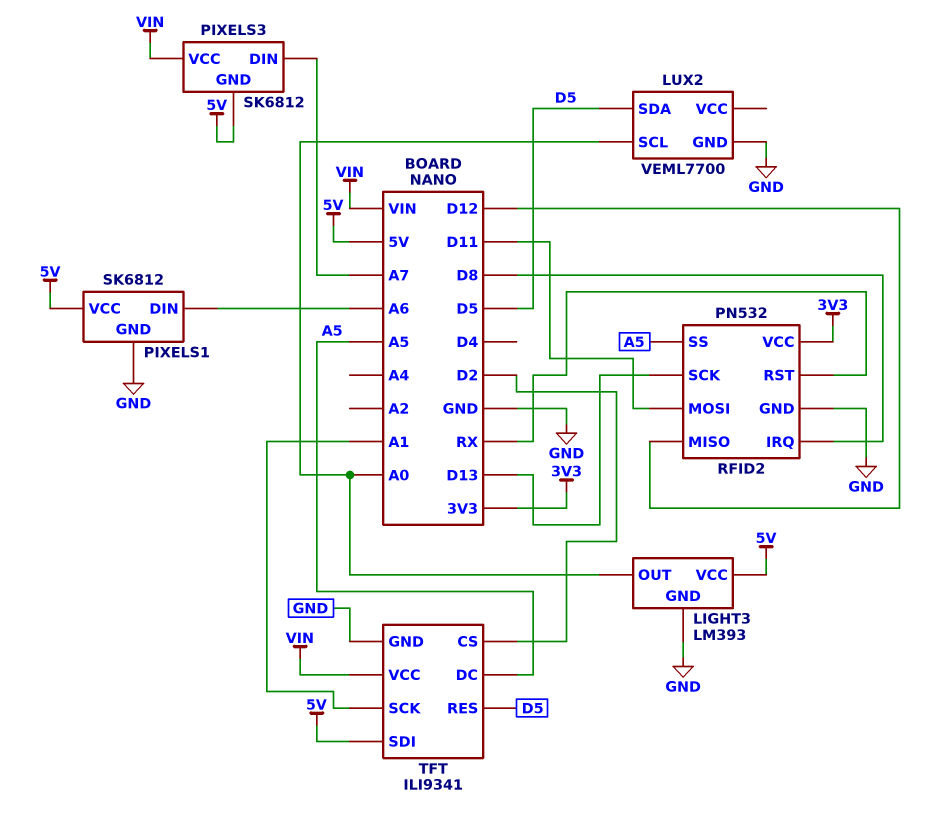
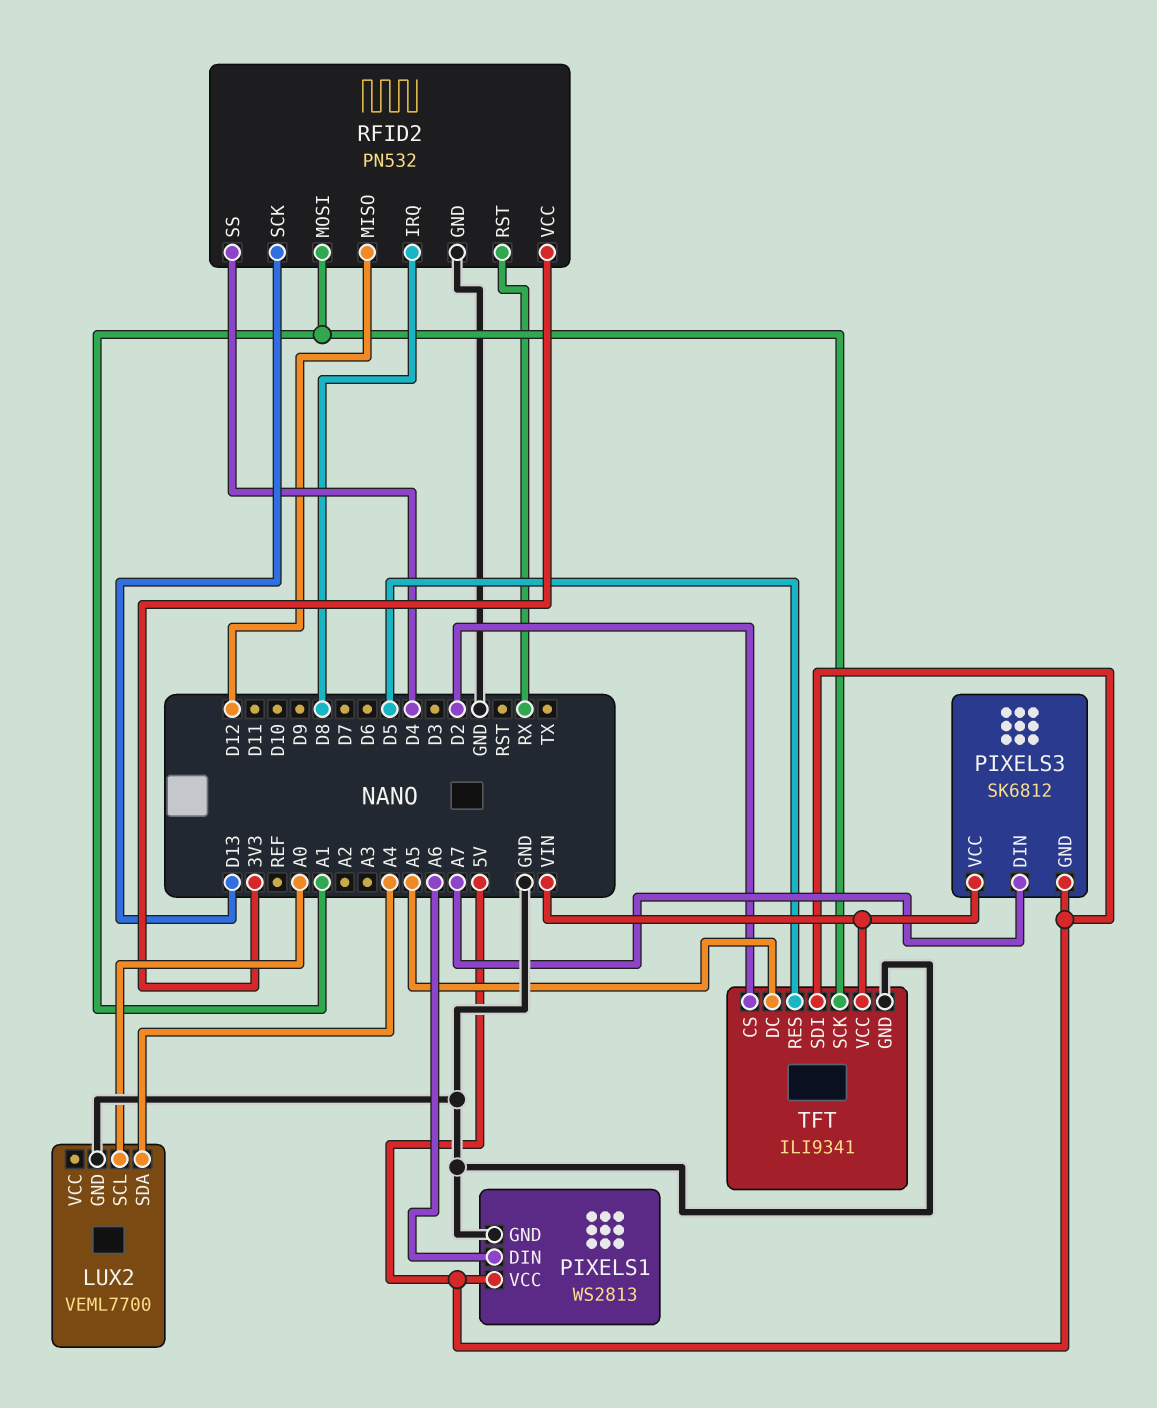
LIGHT3: LM393 -> none
LIGHT3 pin GND: GND -> none
LIGHT3 pin OUT: A0 -> none
LIGHT3 pin VCC: 5V -> none
LUX2 pin SDA: D5 -> A4
PIXELS1: SK6812 -> WS2813
RFID2 pin MOSI: D11 -> A1
RFID2 pin SS: A5 -> D4

